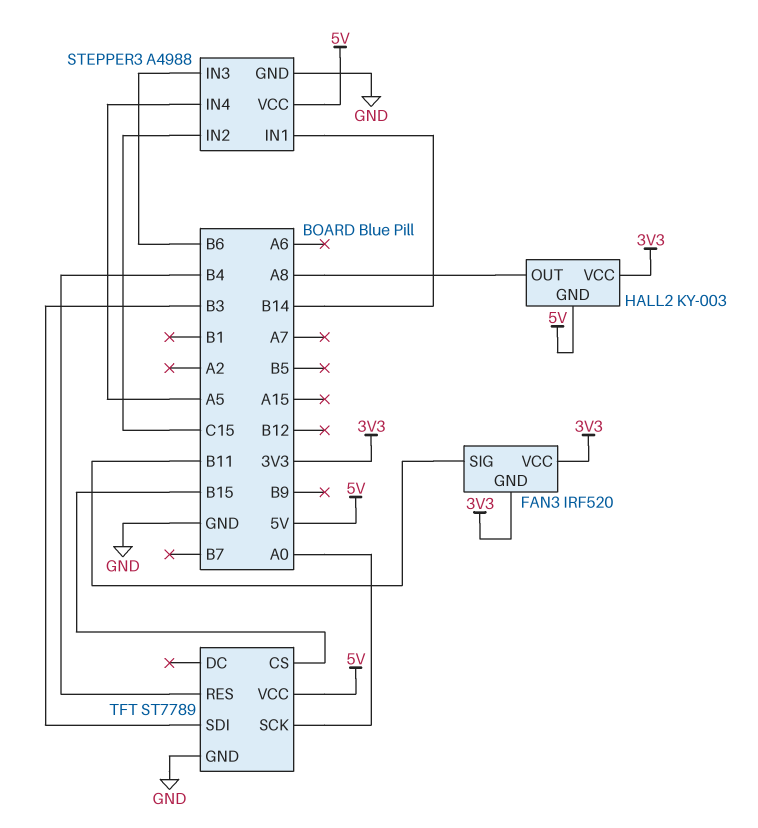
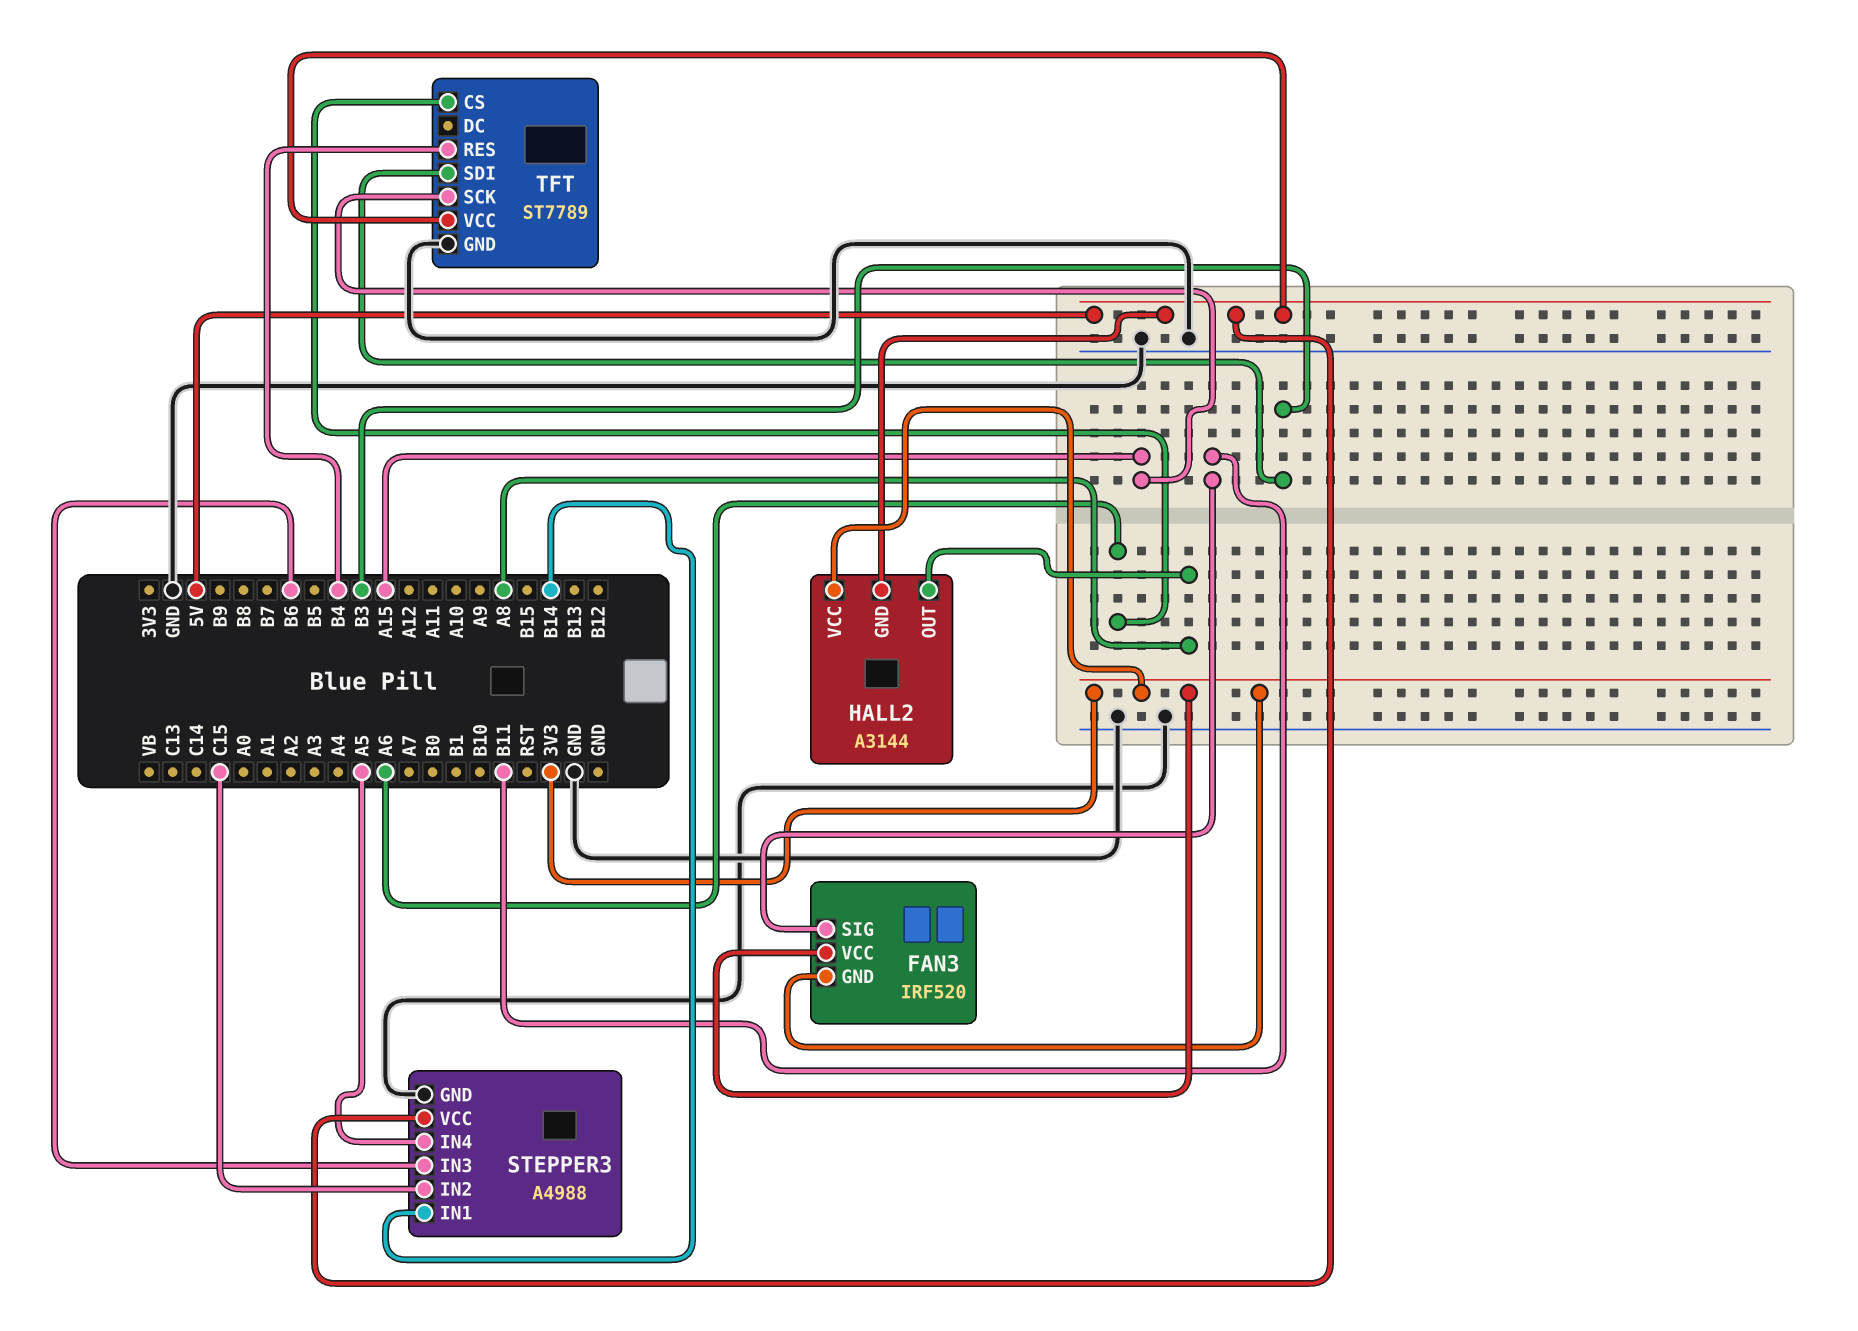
HALL2: KY-003 -> A3144
TFT pin CS: B15 -> A6
TFT pin SCK: A0 -> A15

